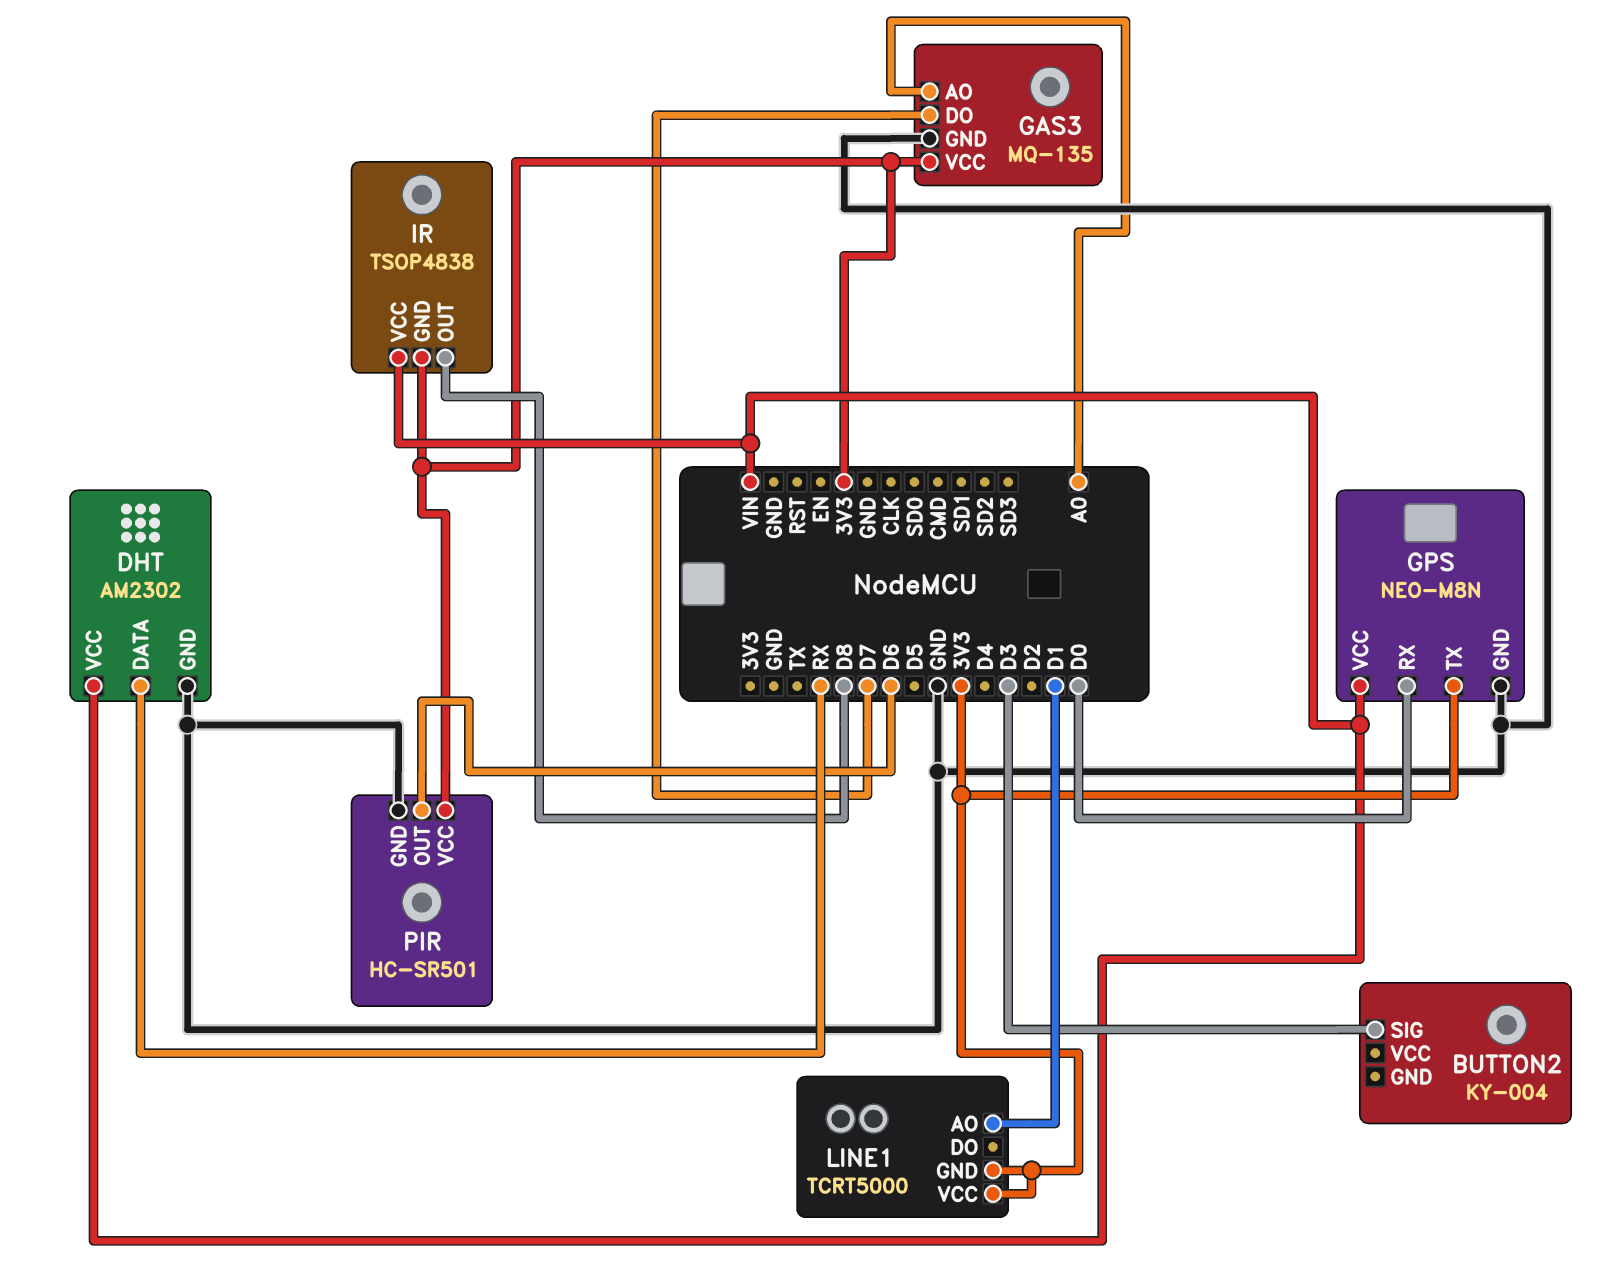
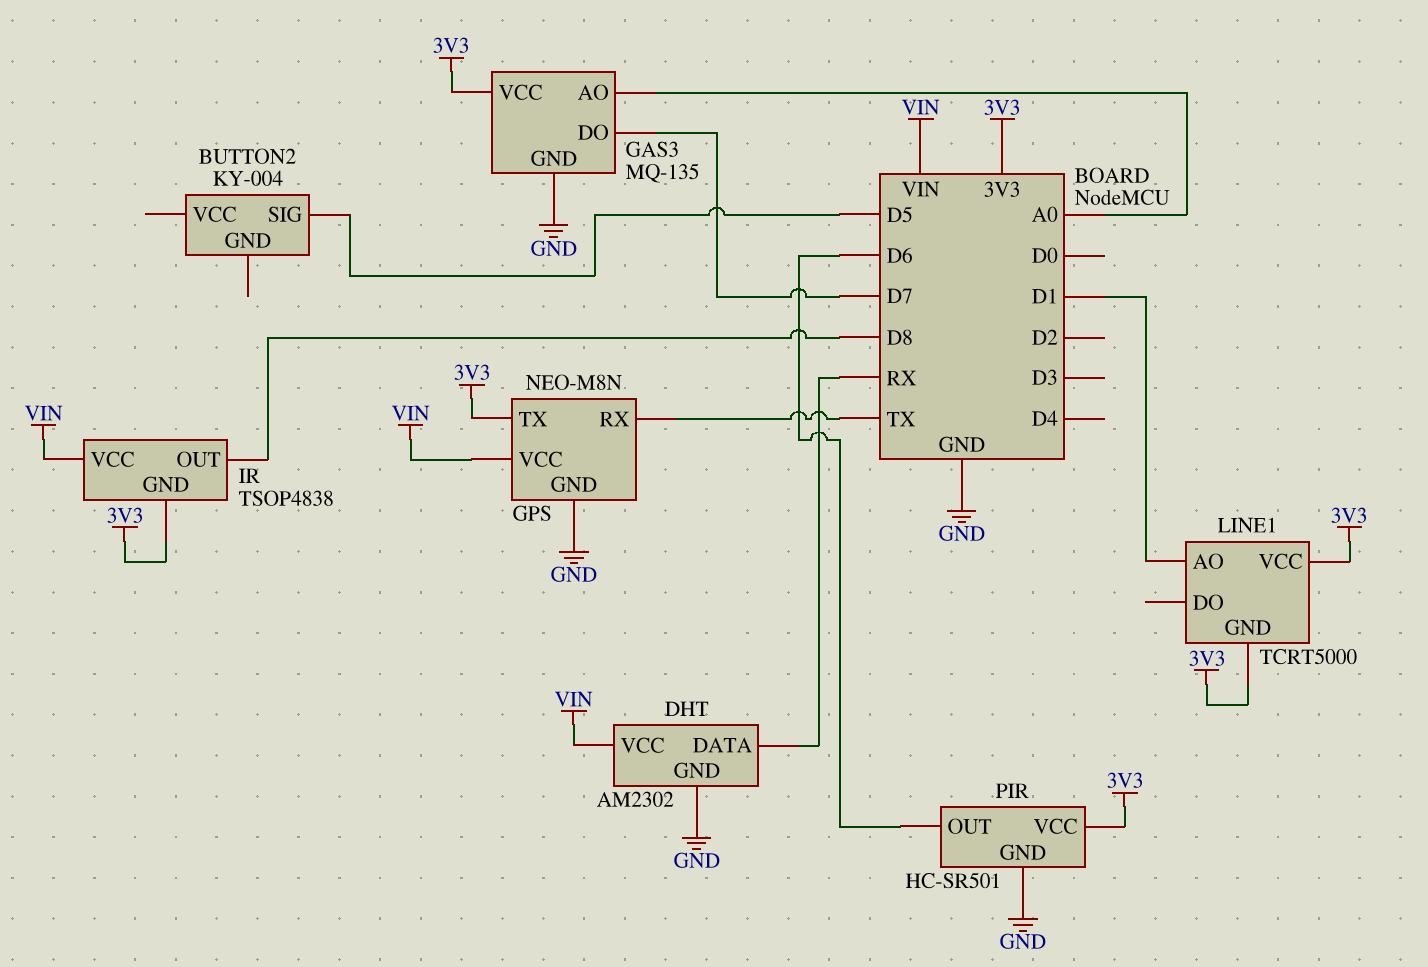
BUTTON2 pin SIG: D3 -> D5
GPS pin RX: D0 -> TX

